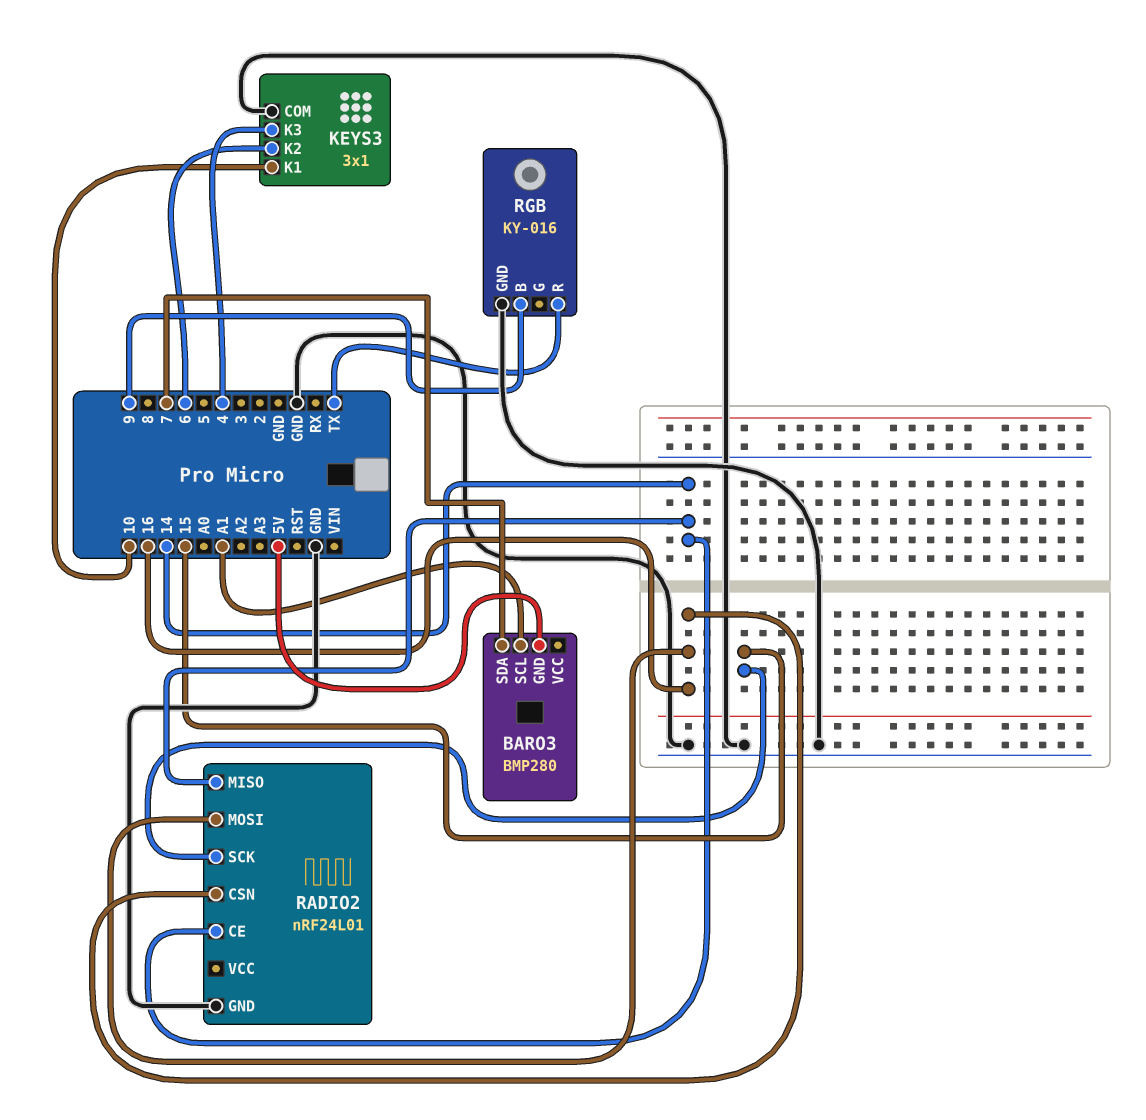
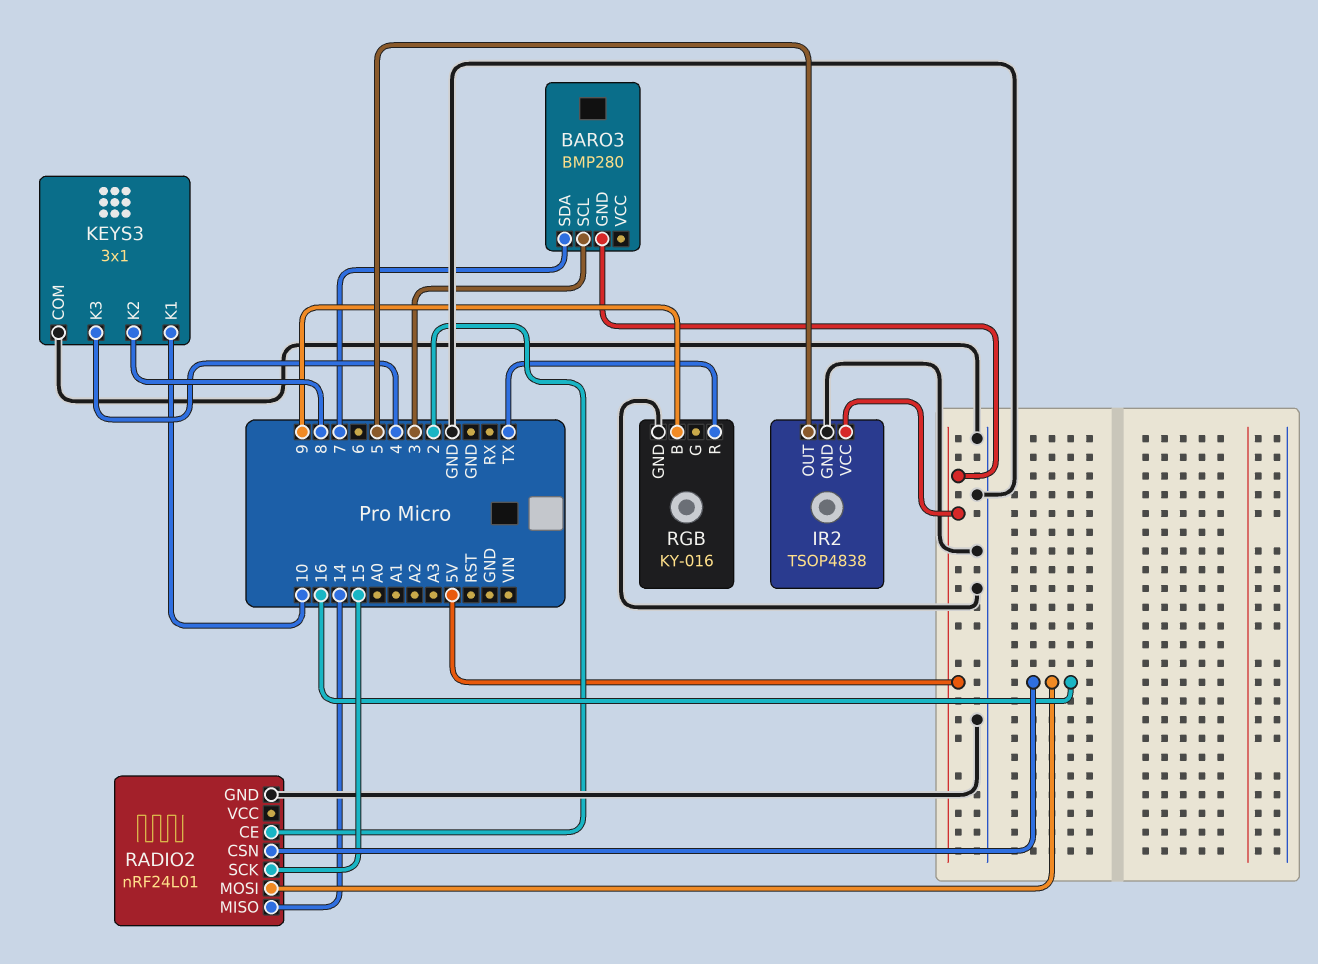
BARO3 pin SCL: A1 -> 3
IR2: none -> TSOP4838
IR2 pin GND: none -> GND
IR2 pin OUT: none -> 5
IR2 pin VCC: none -> 5V
KEYS3 pin K2: 6 -> 8
RADIO2 pin CE: 14 -> 2

